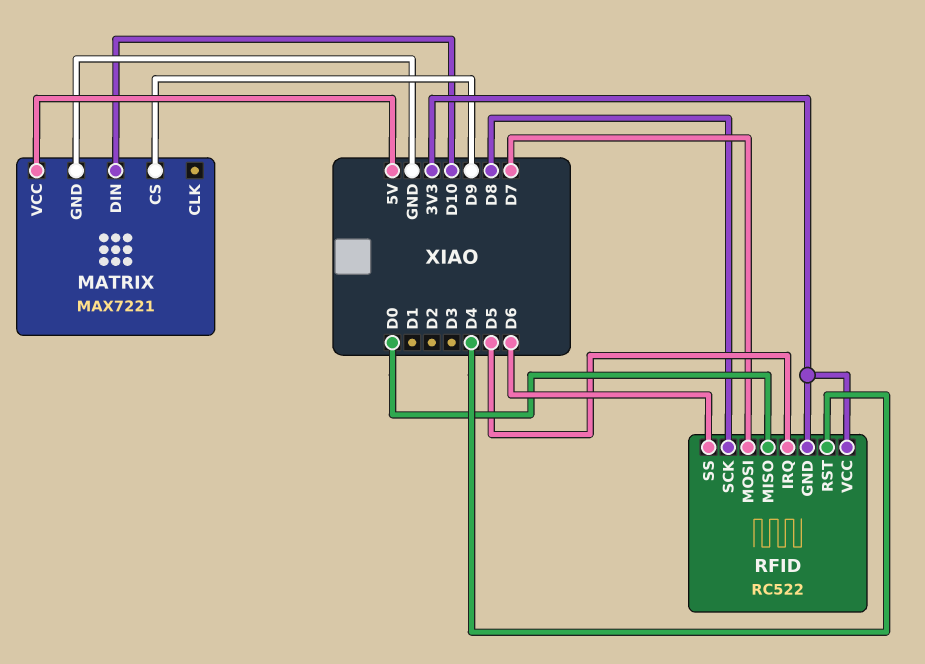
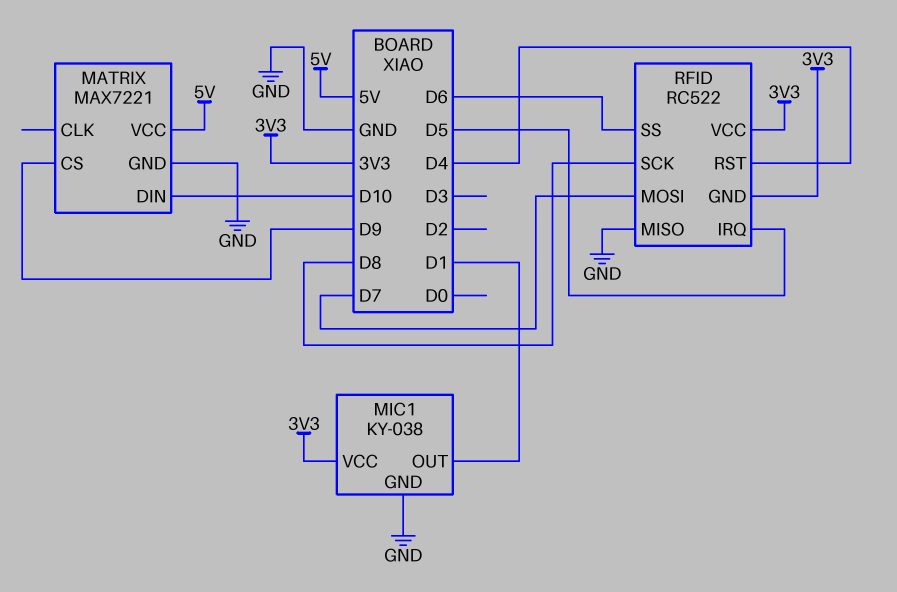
MIC1: none -> KY-038
MIC1 pin GND: none -> GND
MIC1 pin OUT: none -> D1
MIC1 pin VCC: none -> 3V3
RFID pin MISO: D0 -> GND

